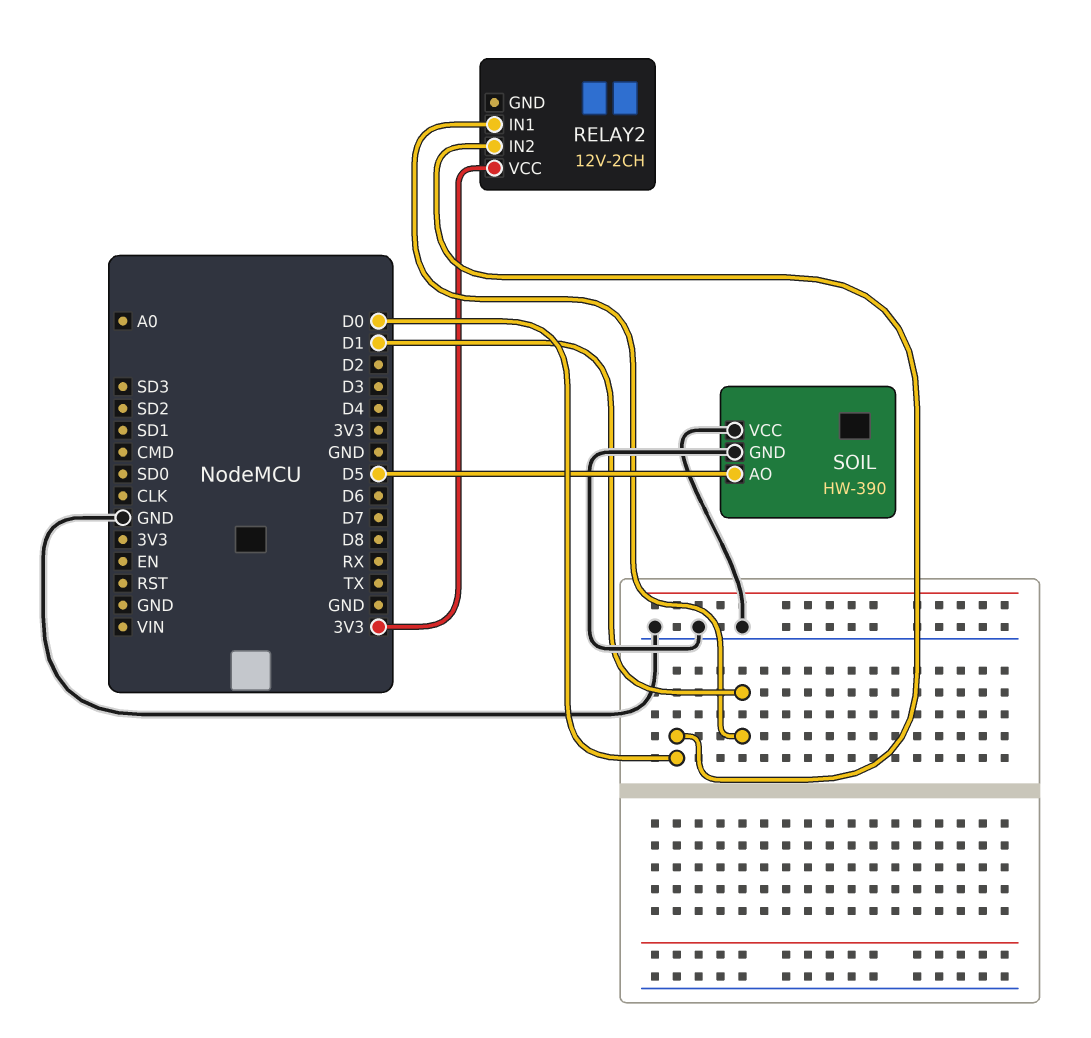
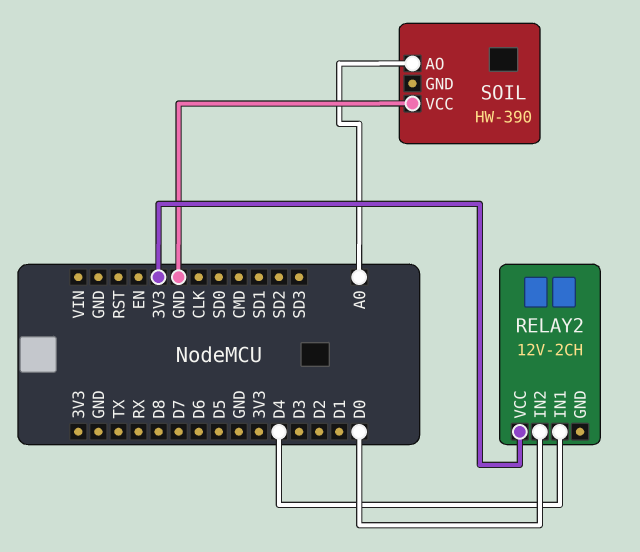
RELAY2 pin IN1: D1 -> D4
SOIL pin AO: D5 -> A0
SOIL pin GND: GND -> none

